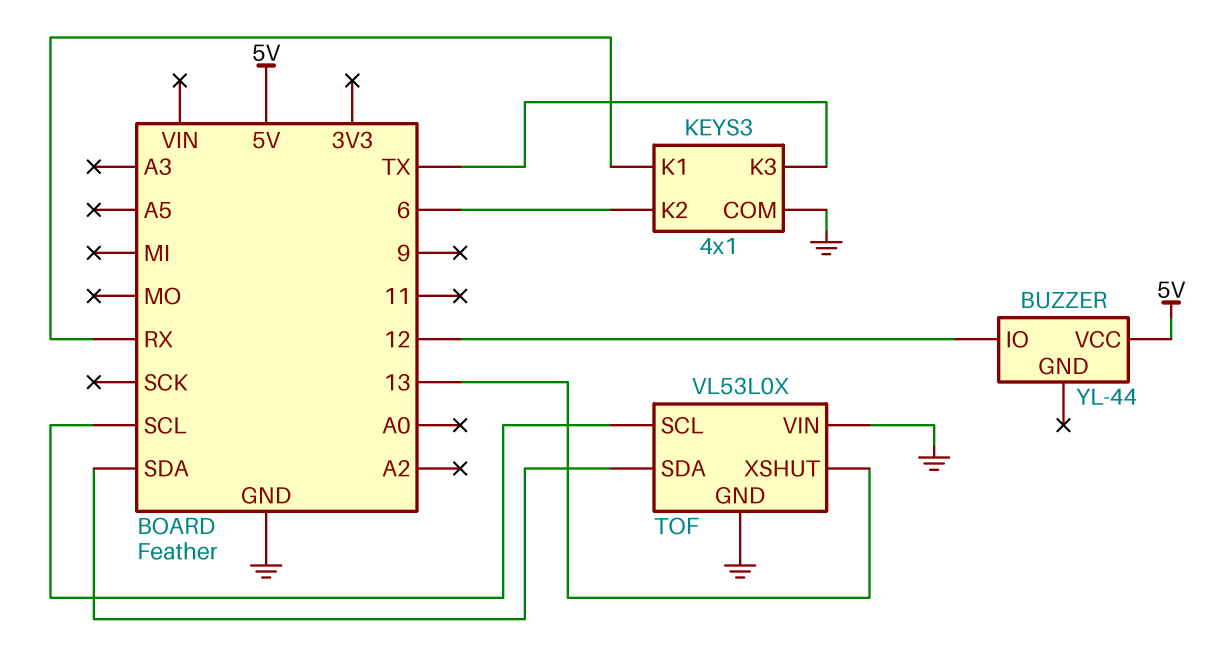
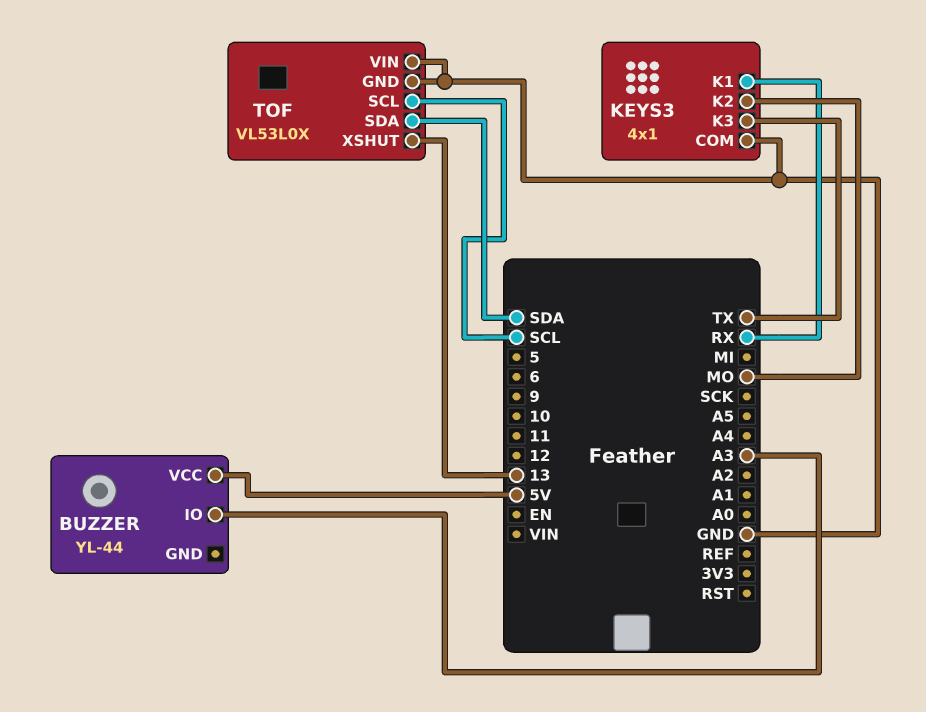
BUZZER pin IO: 12 -> A3
KEYS3 pin K2: 6 -> MO

